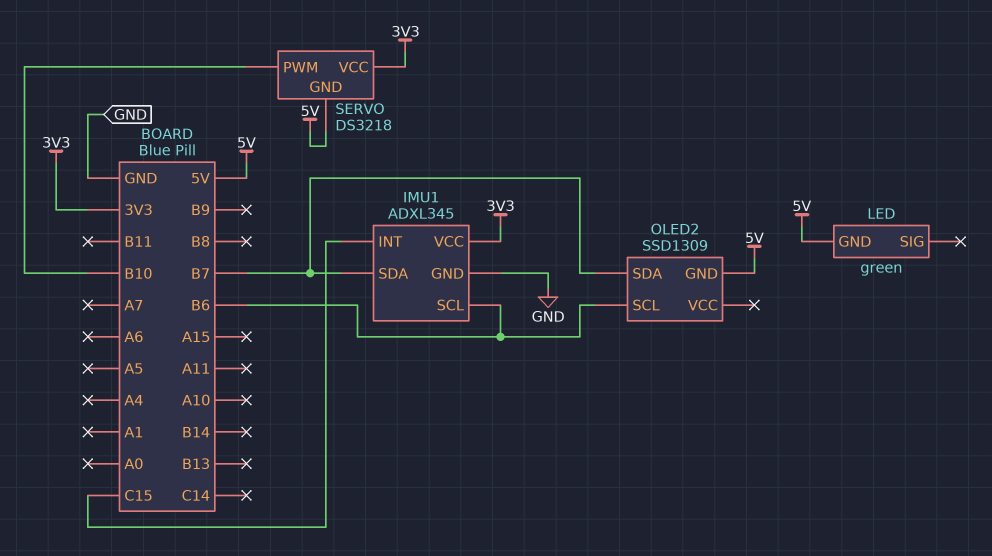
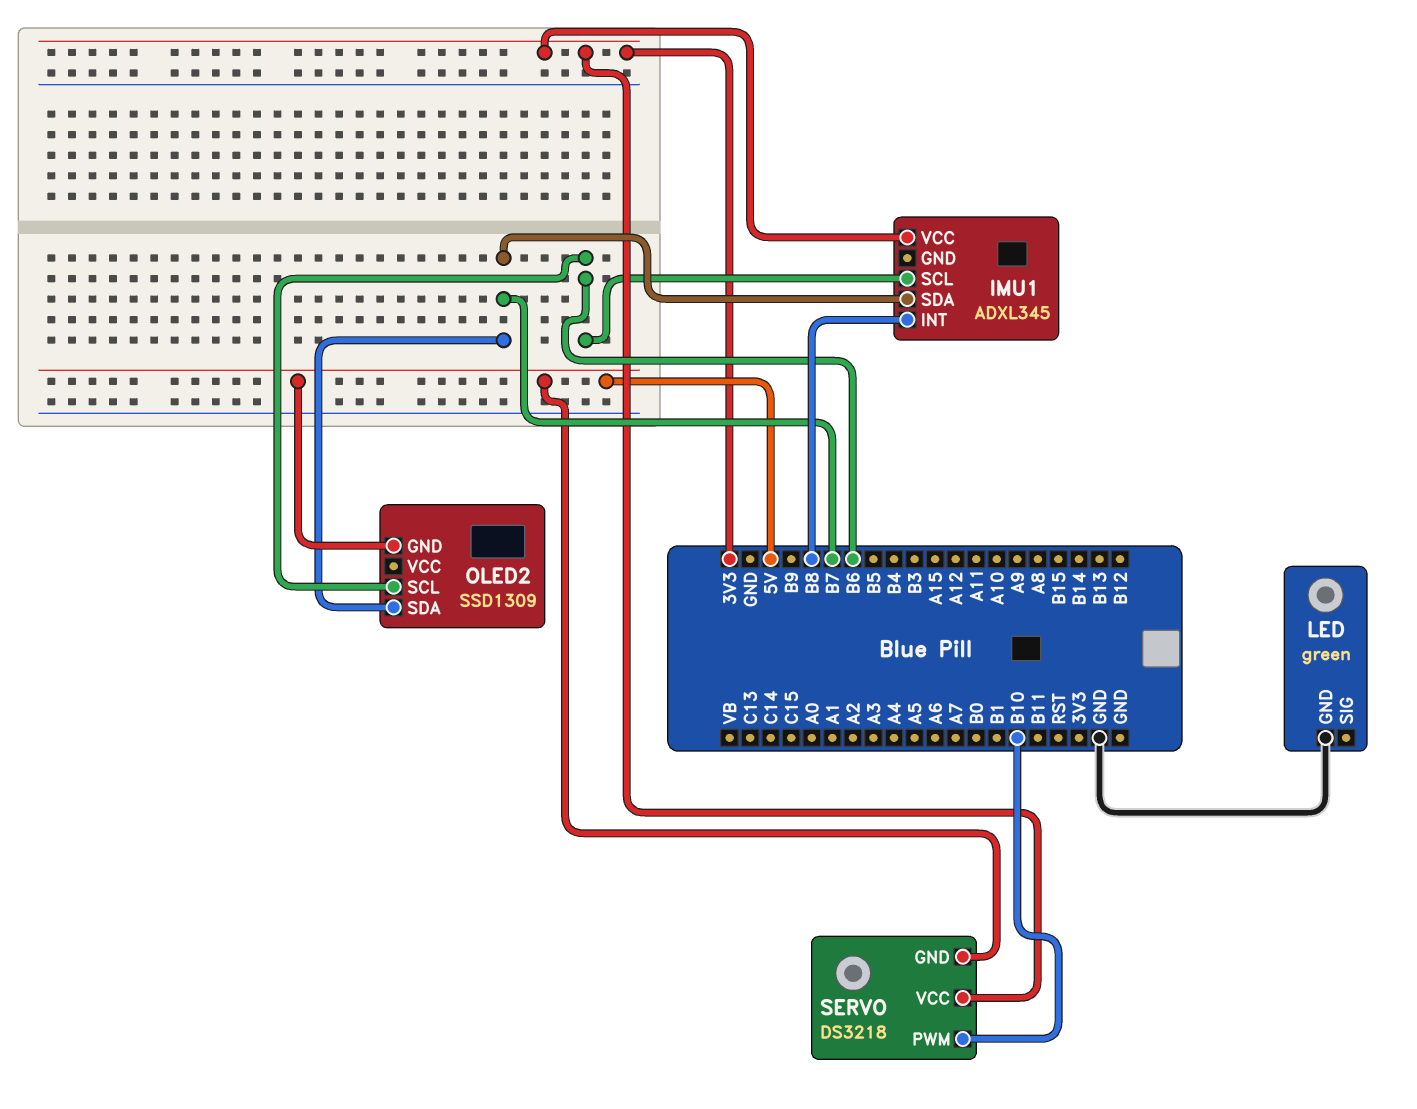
IMU1 pin GND: GND -> none
IMU1 pin INT: C15 -> B8
LED pin GND: 5V -> GND

